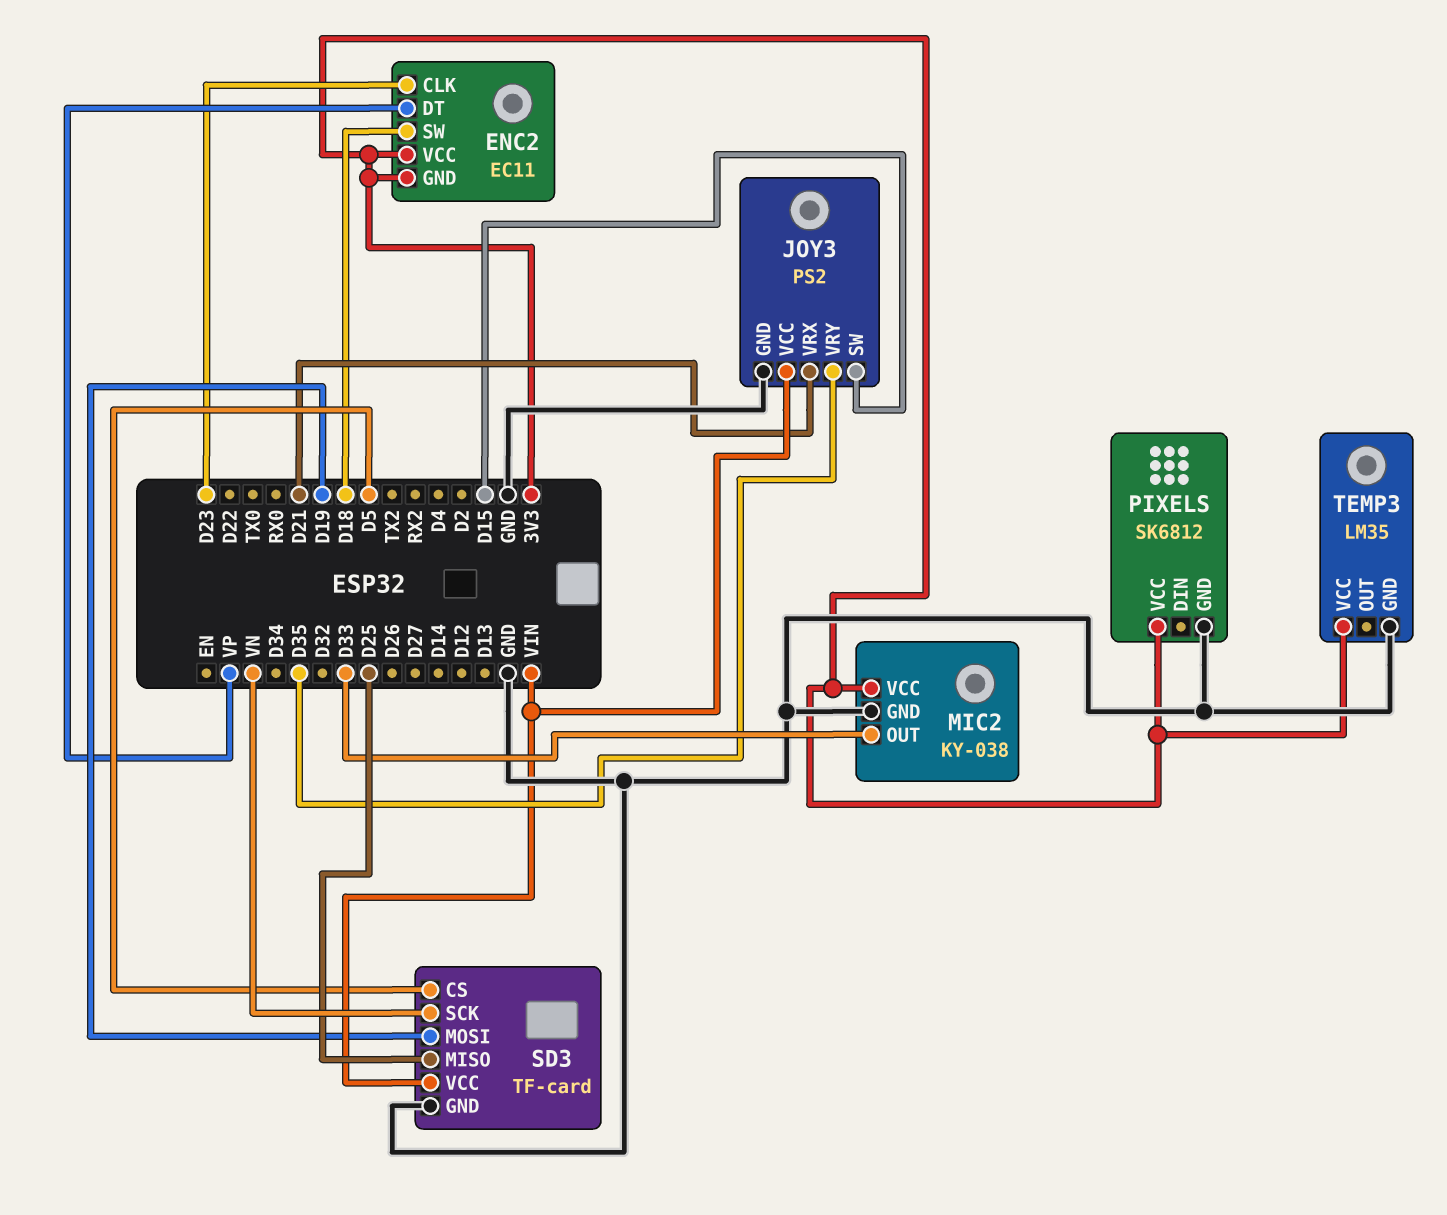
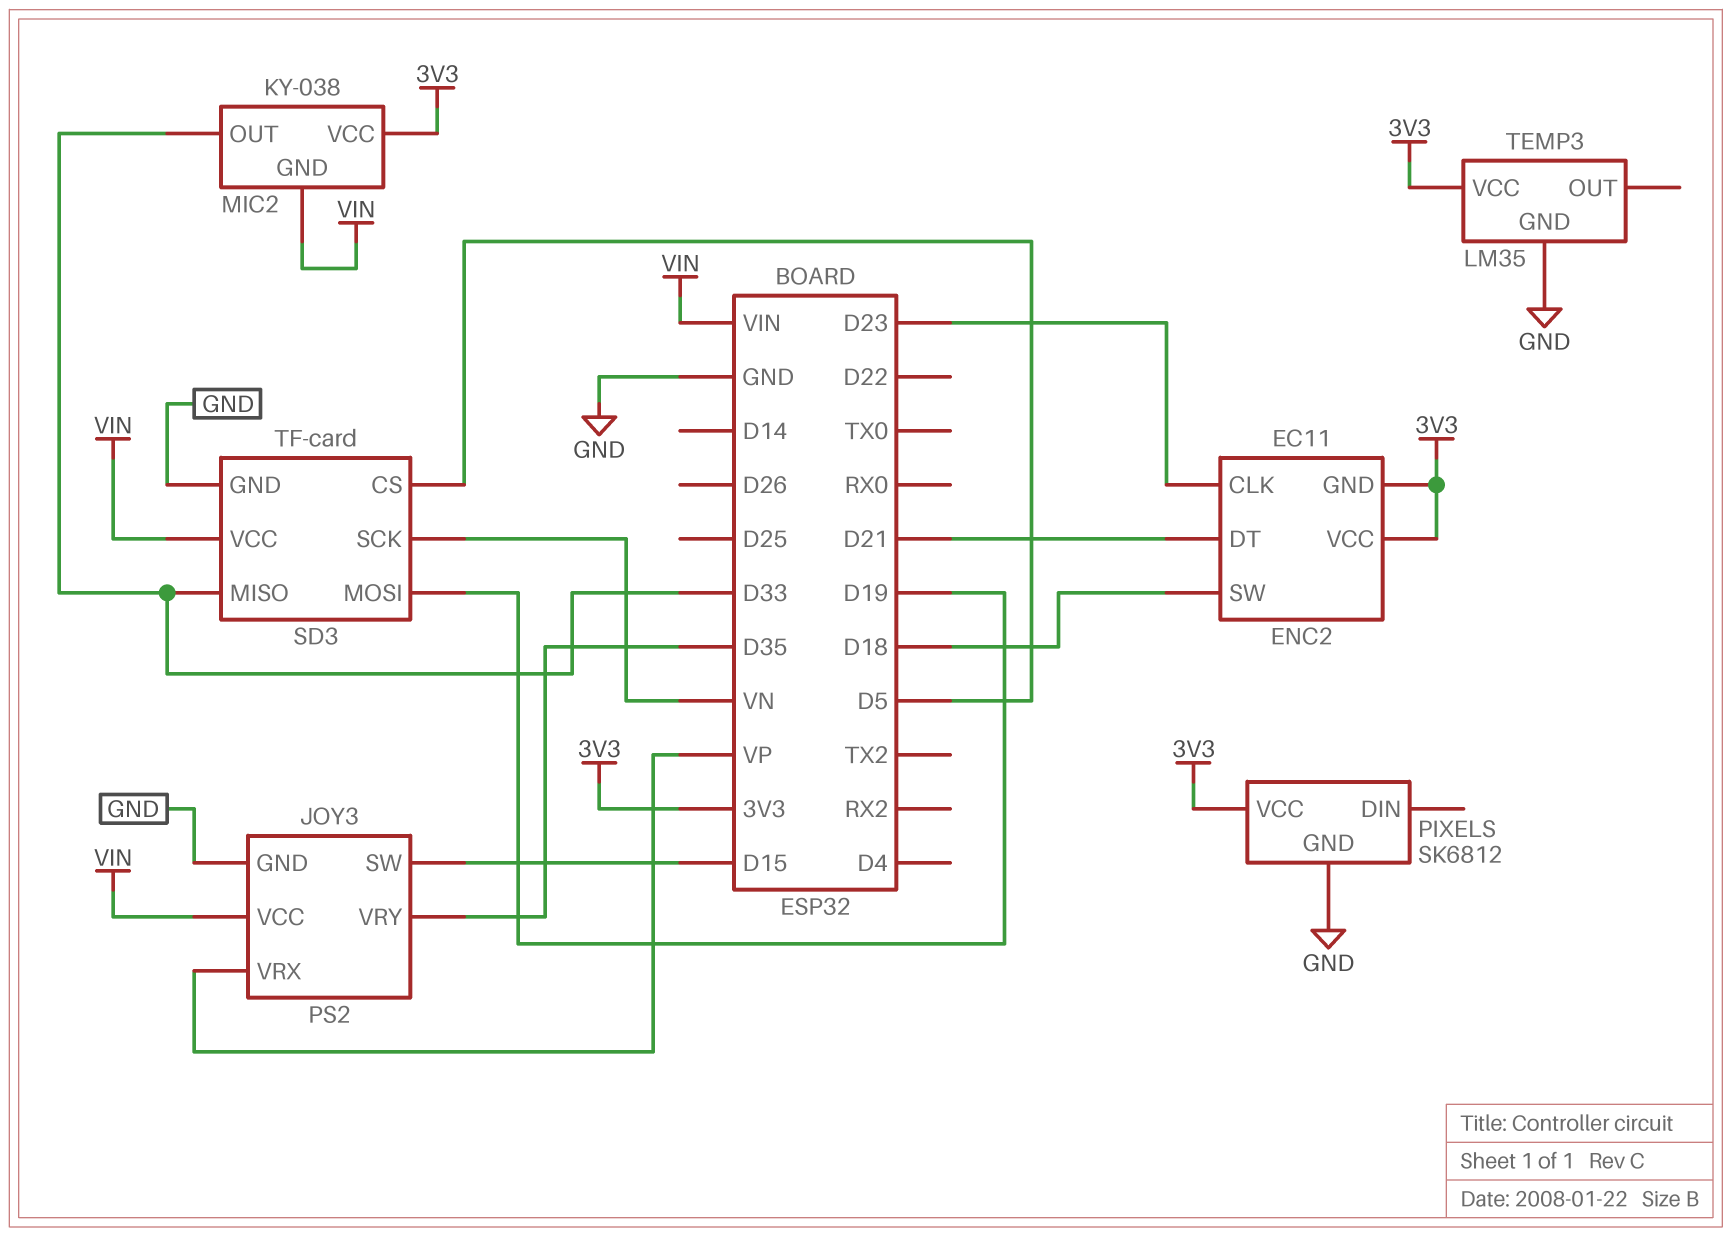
ENC2 pin DT: VP -> D21
JOY3 pin VRX: D21 -> VP
MIC2 pin GND: GND -> VIN
SD3 pin MISO: D25 -> D33

